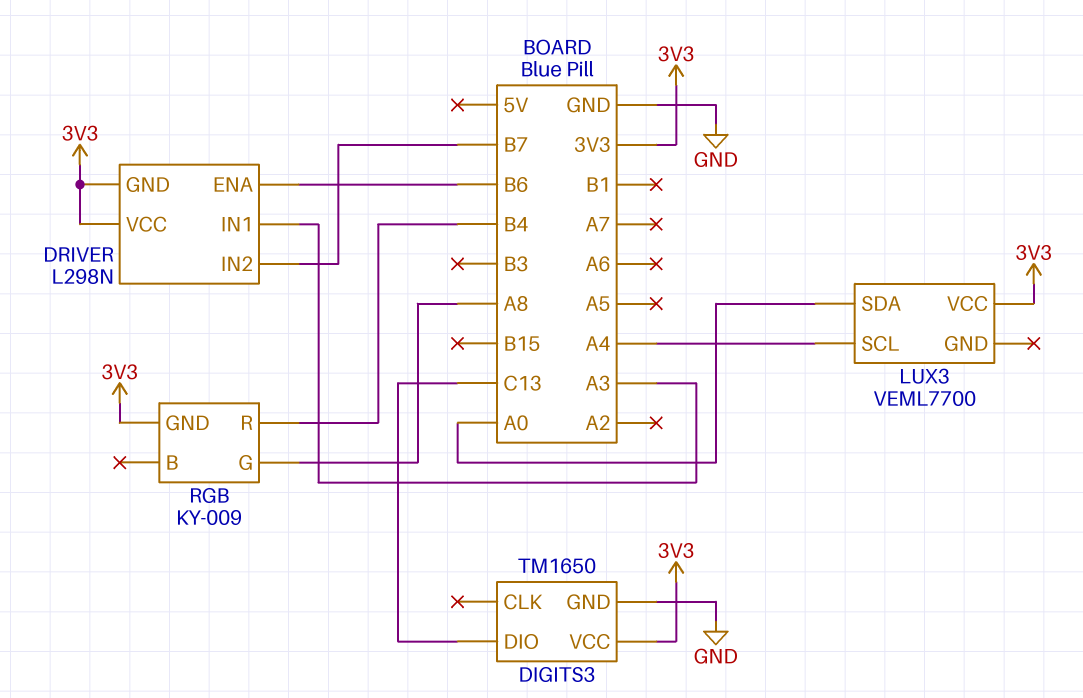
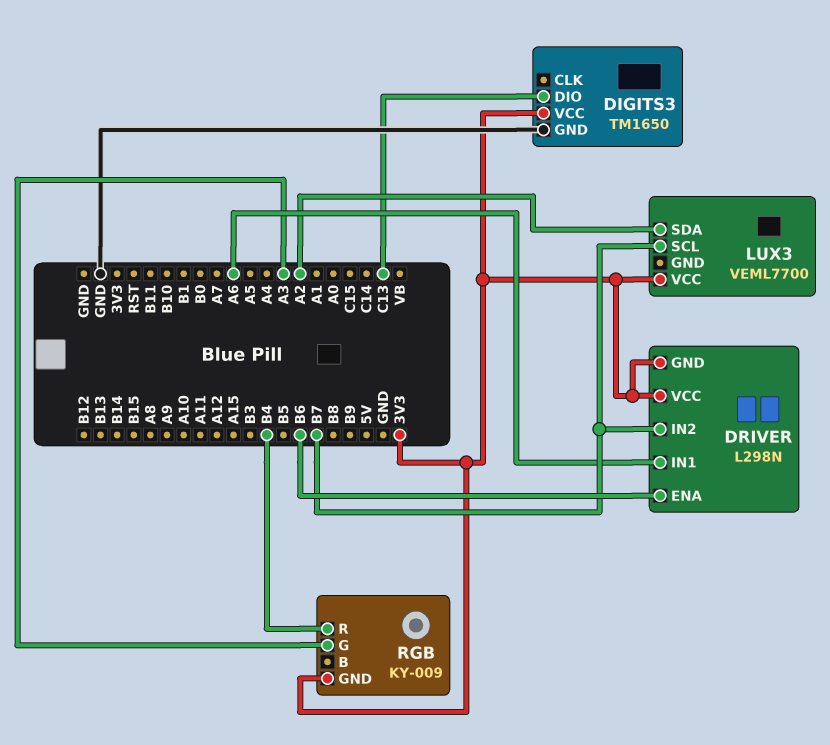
DRIVER pin IN1: A3 -> A6
LUX3 pin SCL: A4 -> B7
LUX3 pin SDA: A0 -> A2
RGB pin G: A8 -> A3

